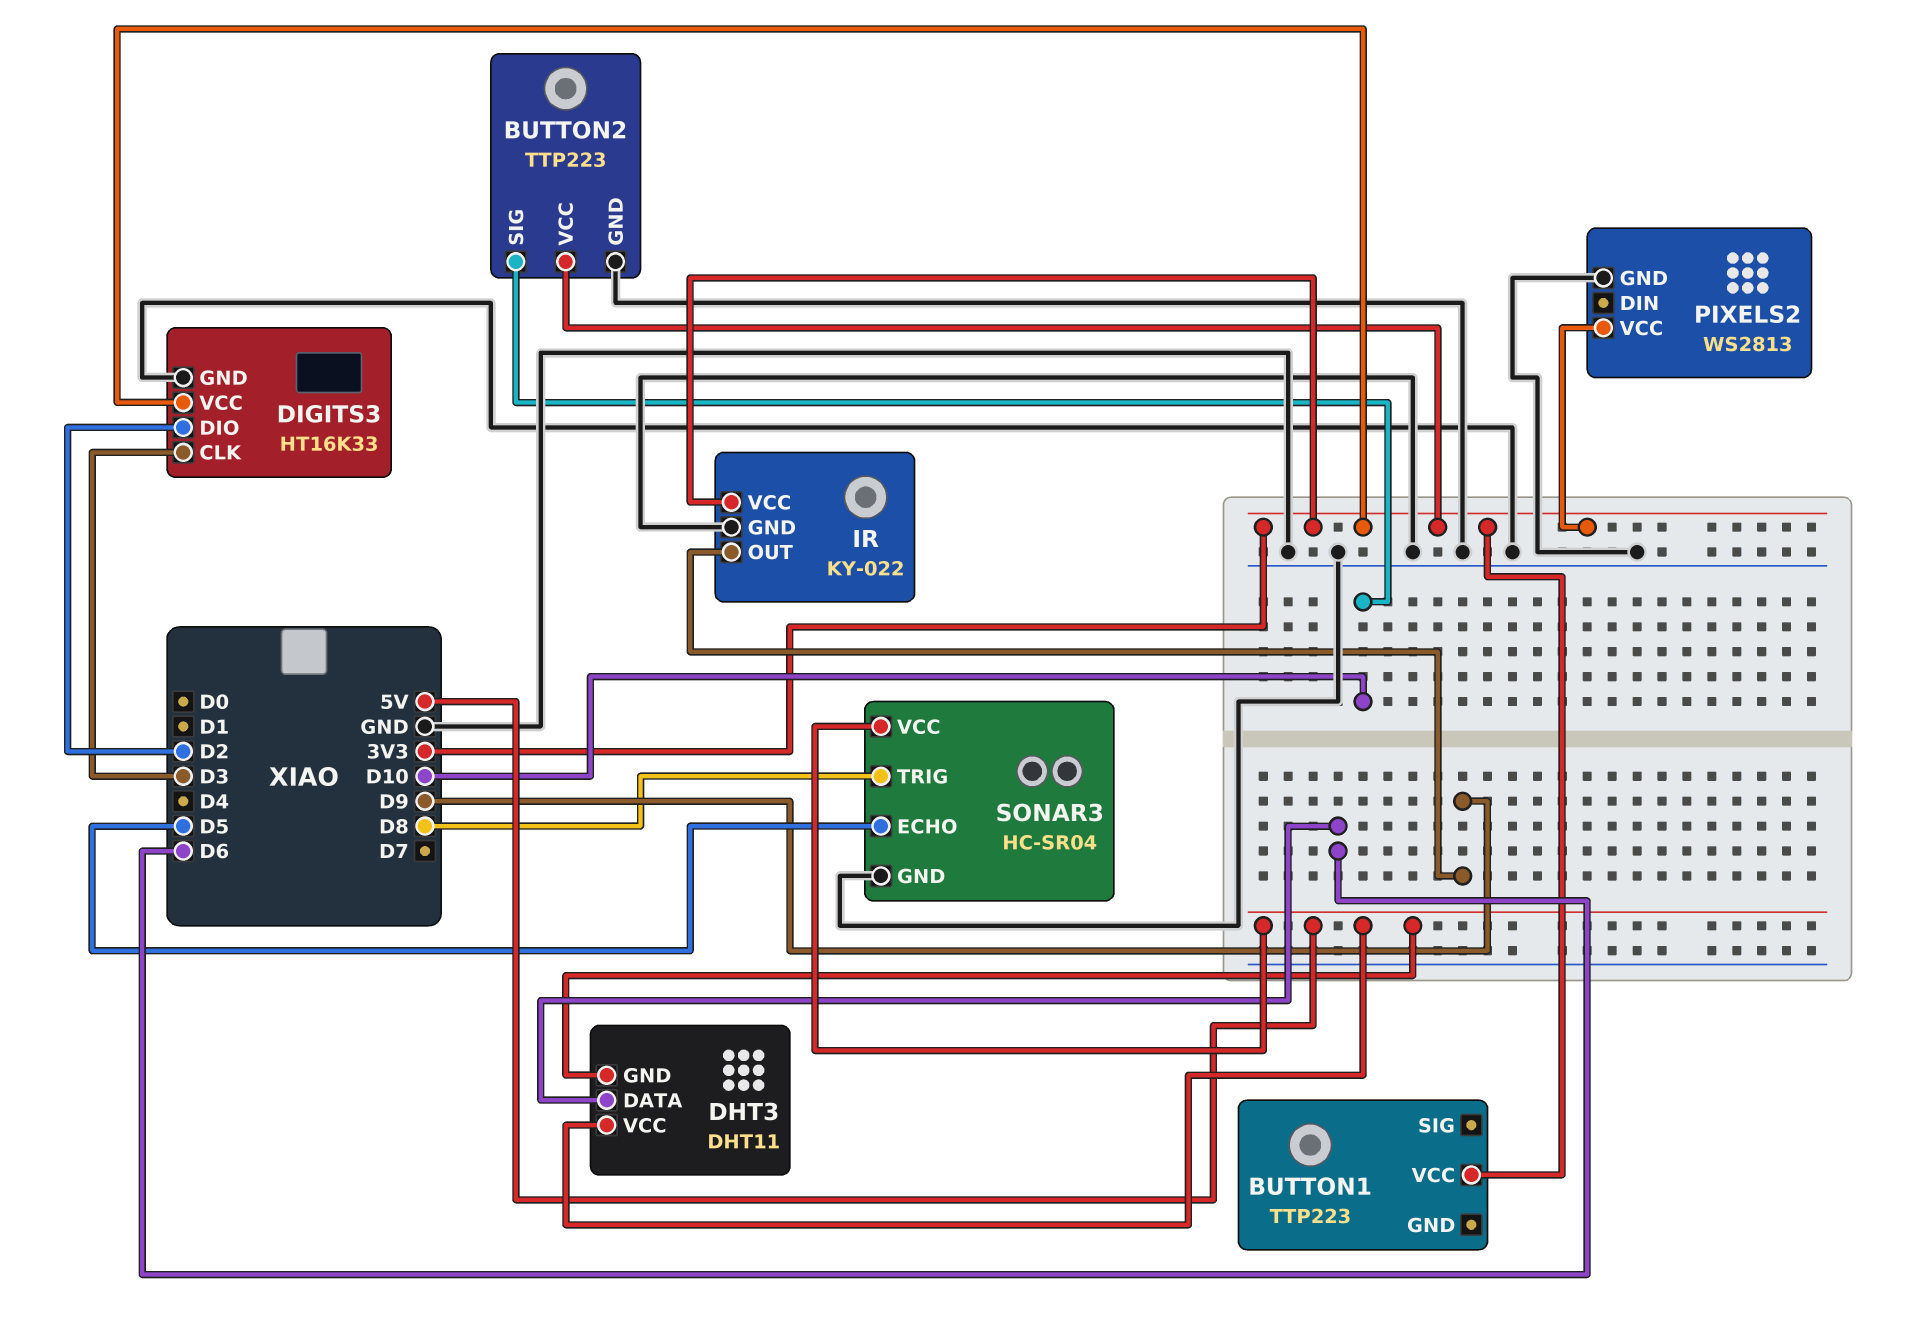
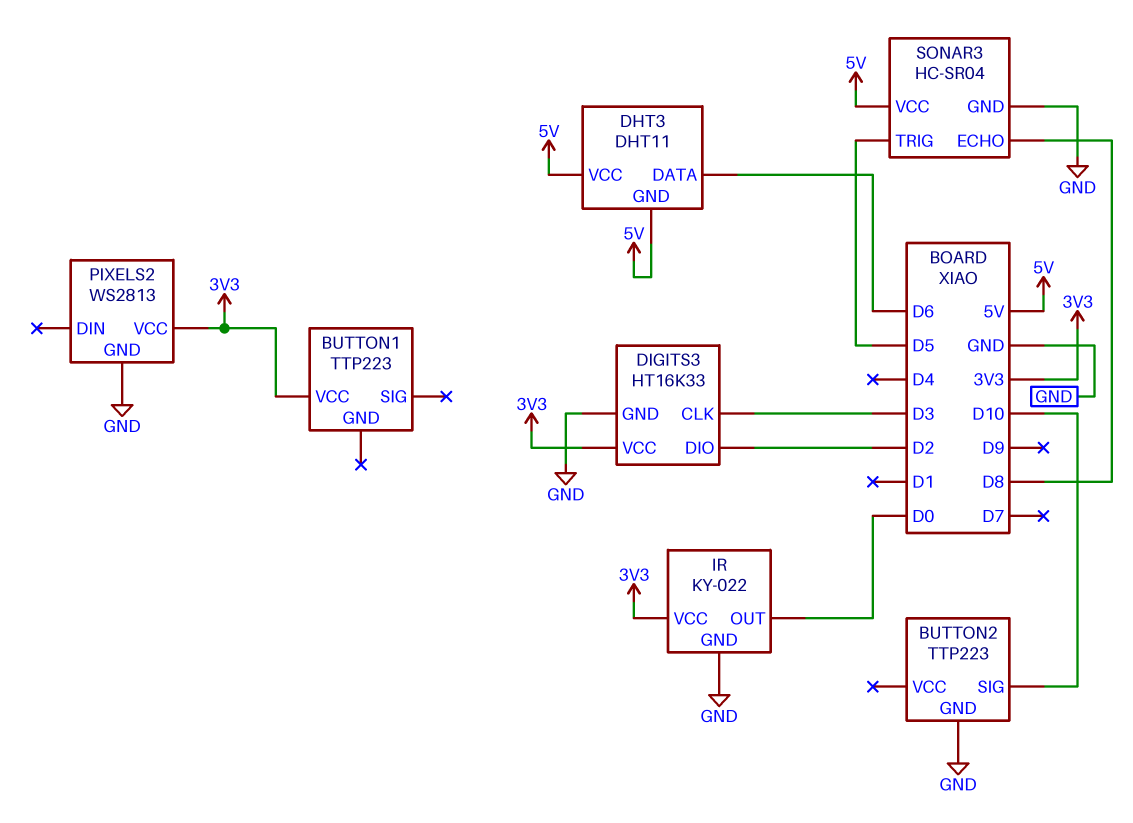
BUTTON2 pin VCC: 3V3 -> none
IR pin OUT: D9 -> D0
SONAR3 pin ECHO: D5 -> D8
SONAR3 pin TRIG: D8 -> D5

